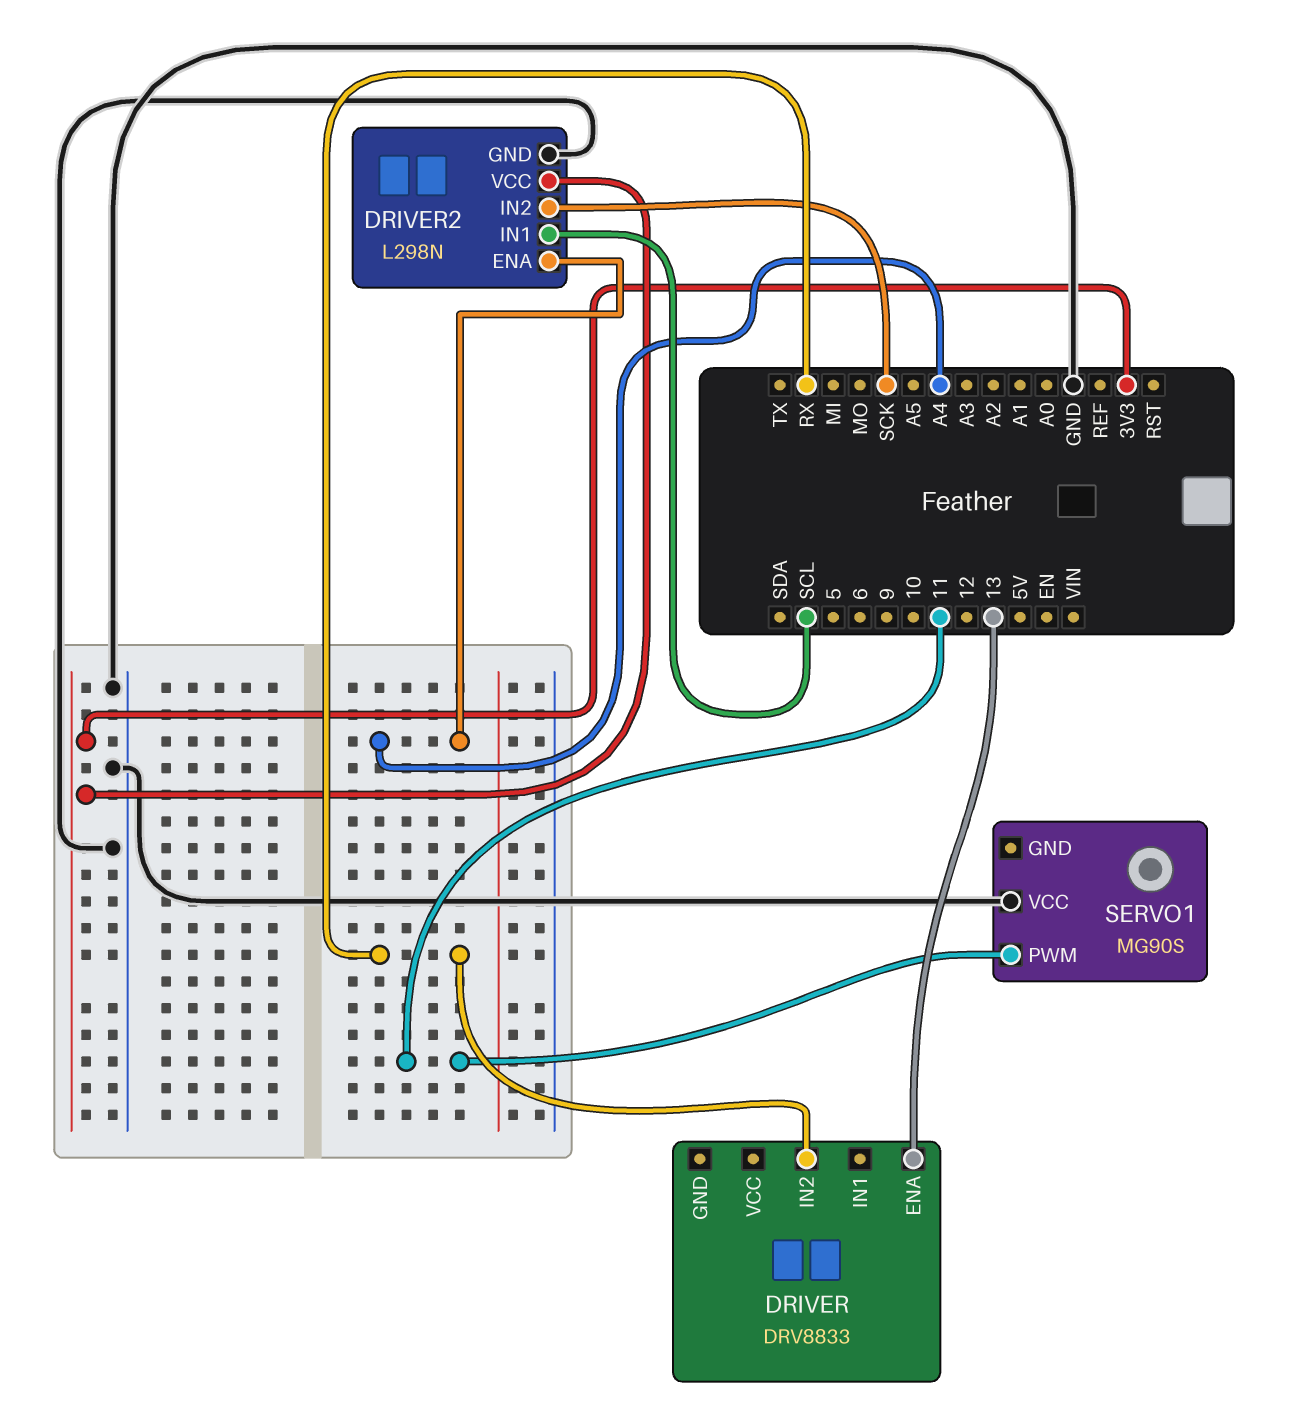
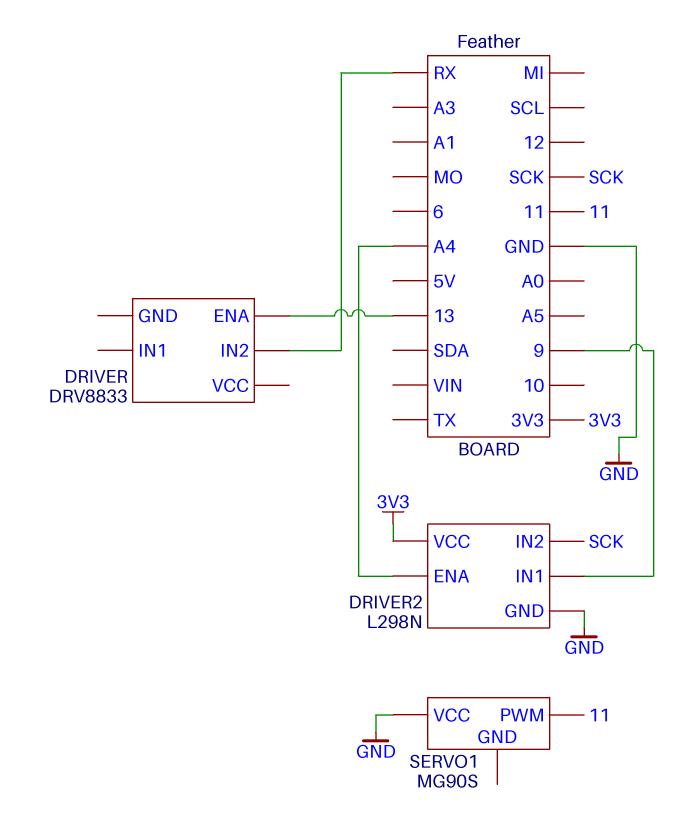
DRIVER2 pin IN1: SCL -> 9

